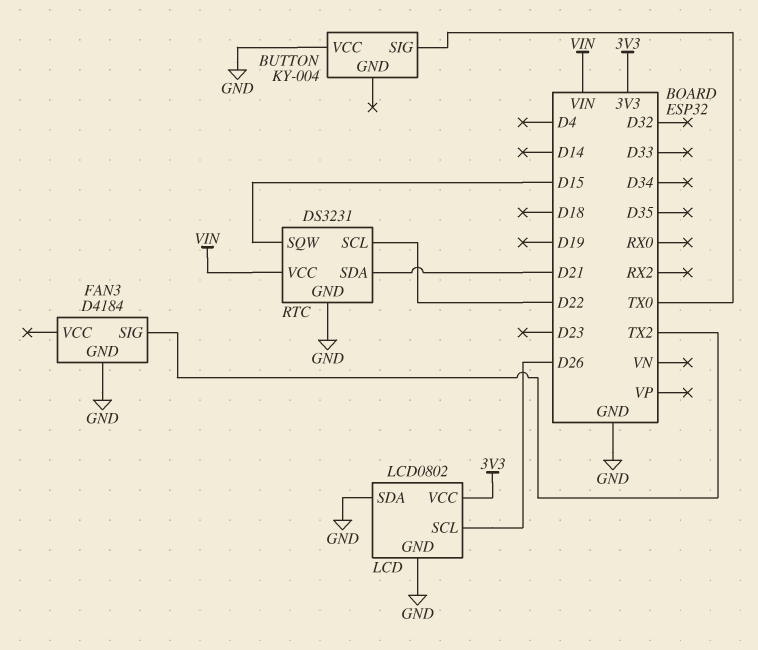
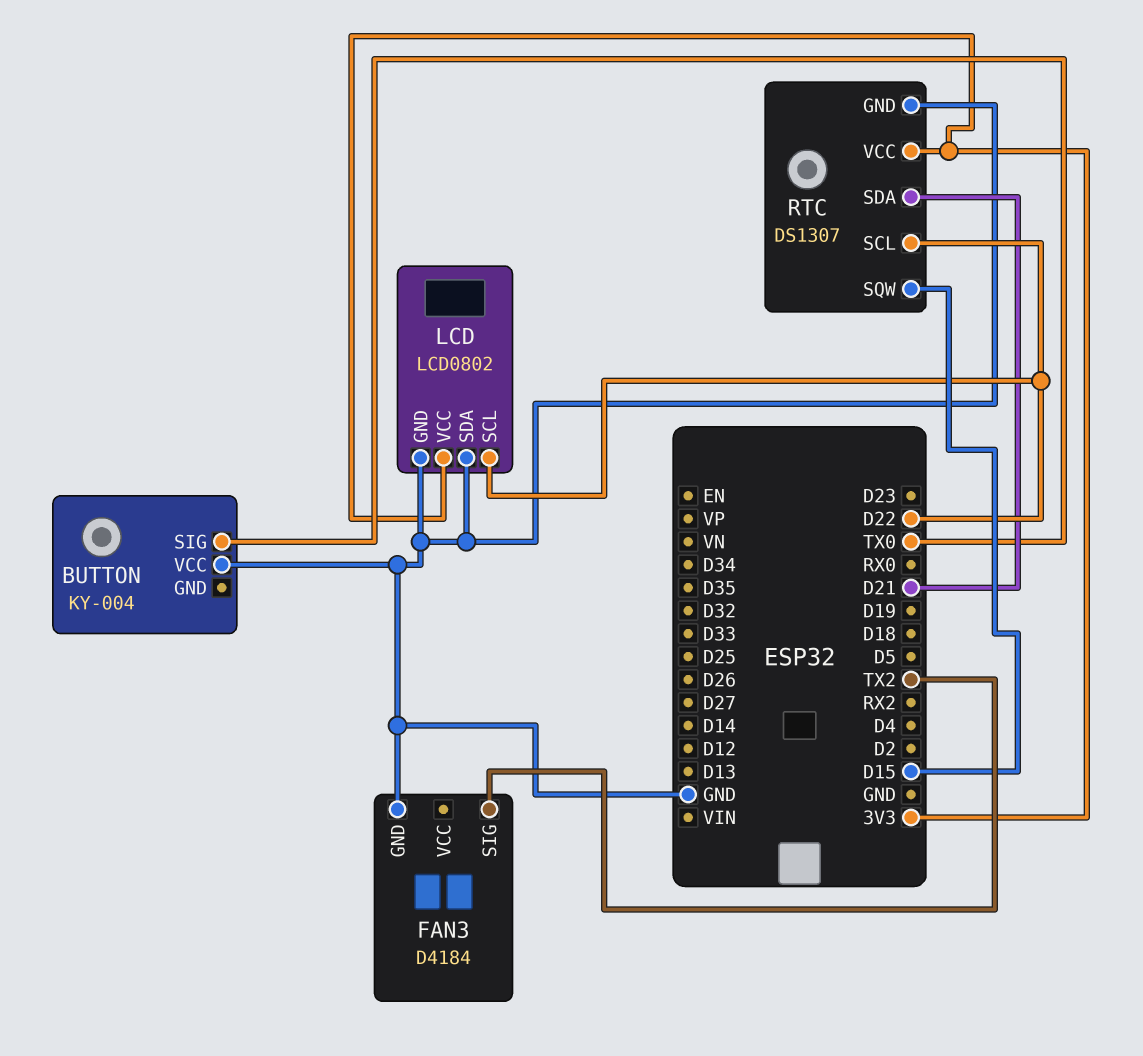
LCD pin SCL: D26 -> D22
RTC: DS3231 -> DS1307
RTC pin VCC: VIN -> 3V3

